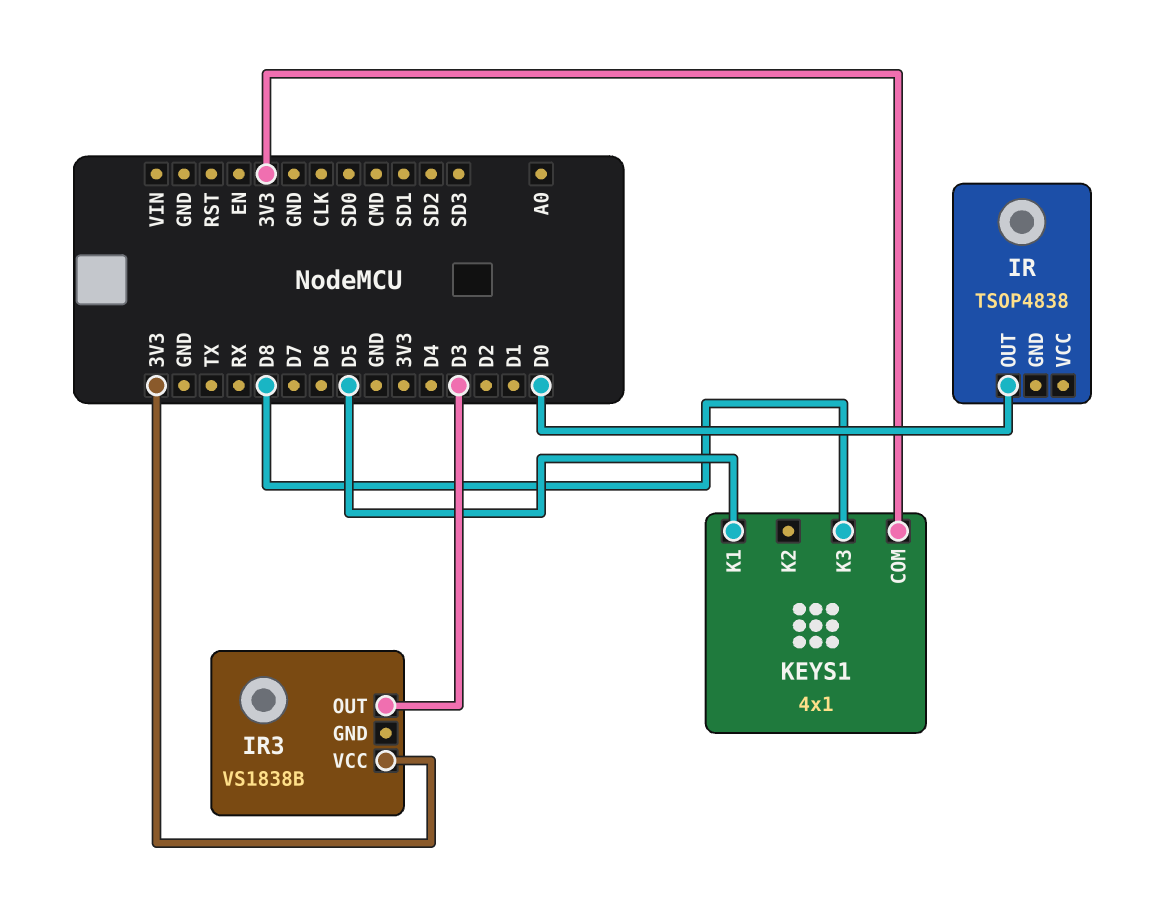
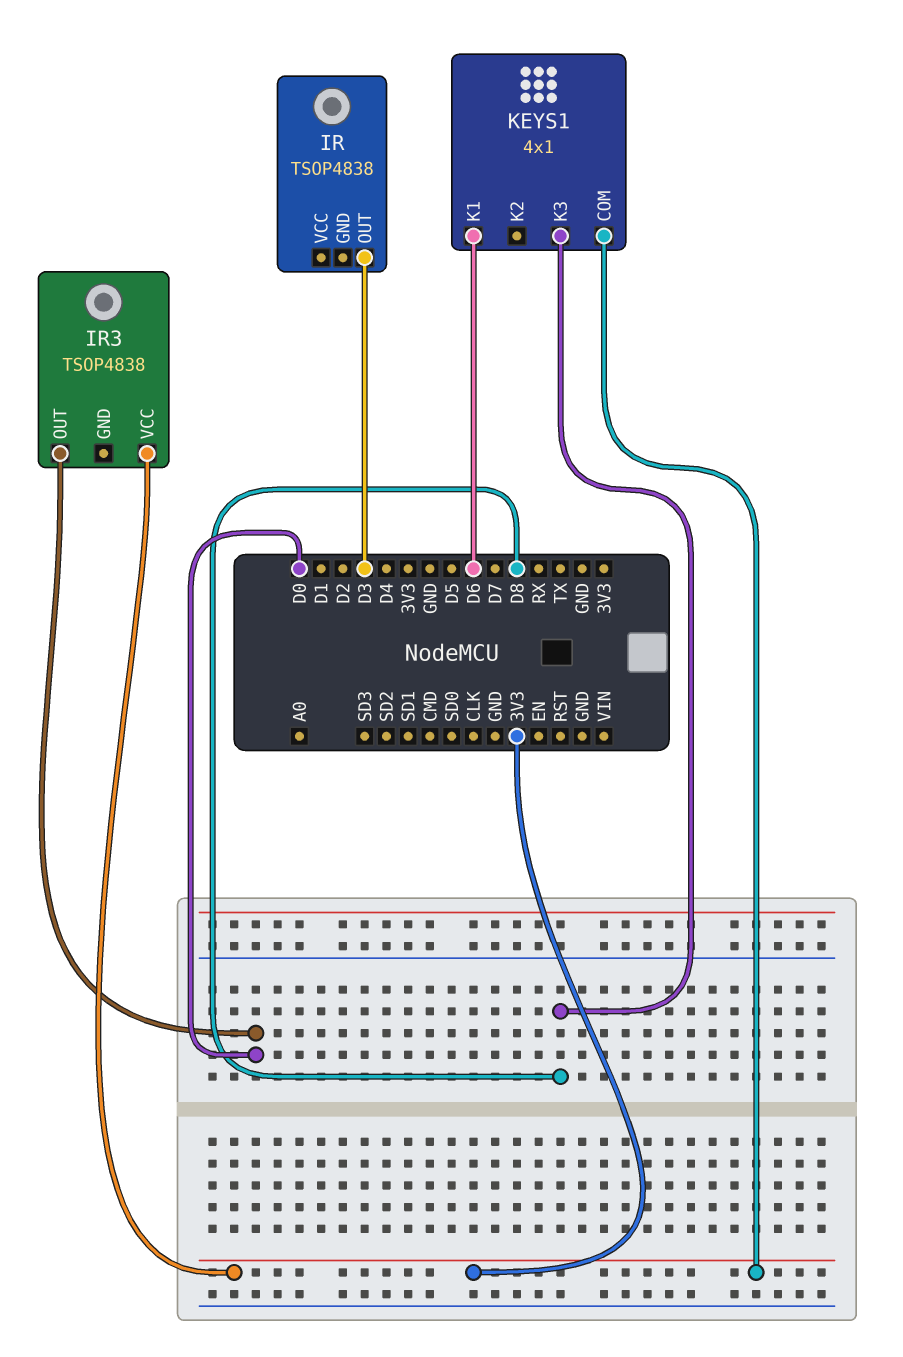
IR pin OUT: D0 -> D3
IR3: VS1838B -> TSOP4838
IR3 pin OUT: D3 -> D0
KEYS1 pin K1: D5 -> D6

